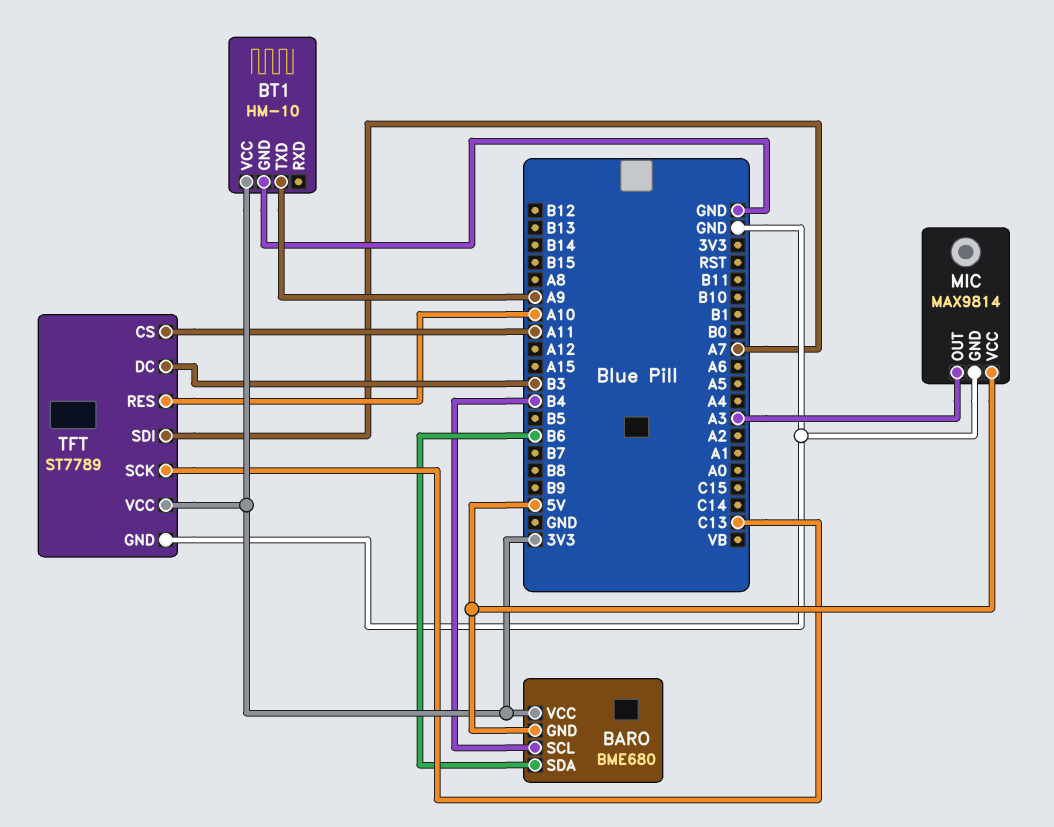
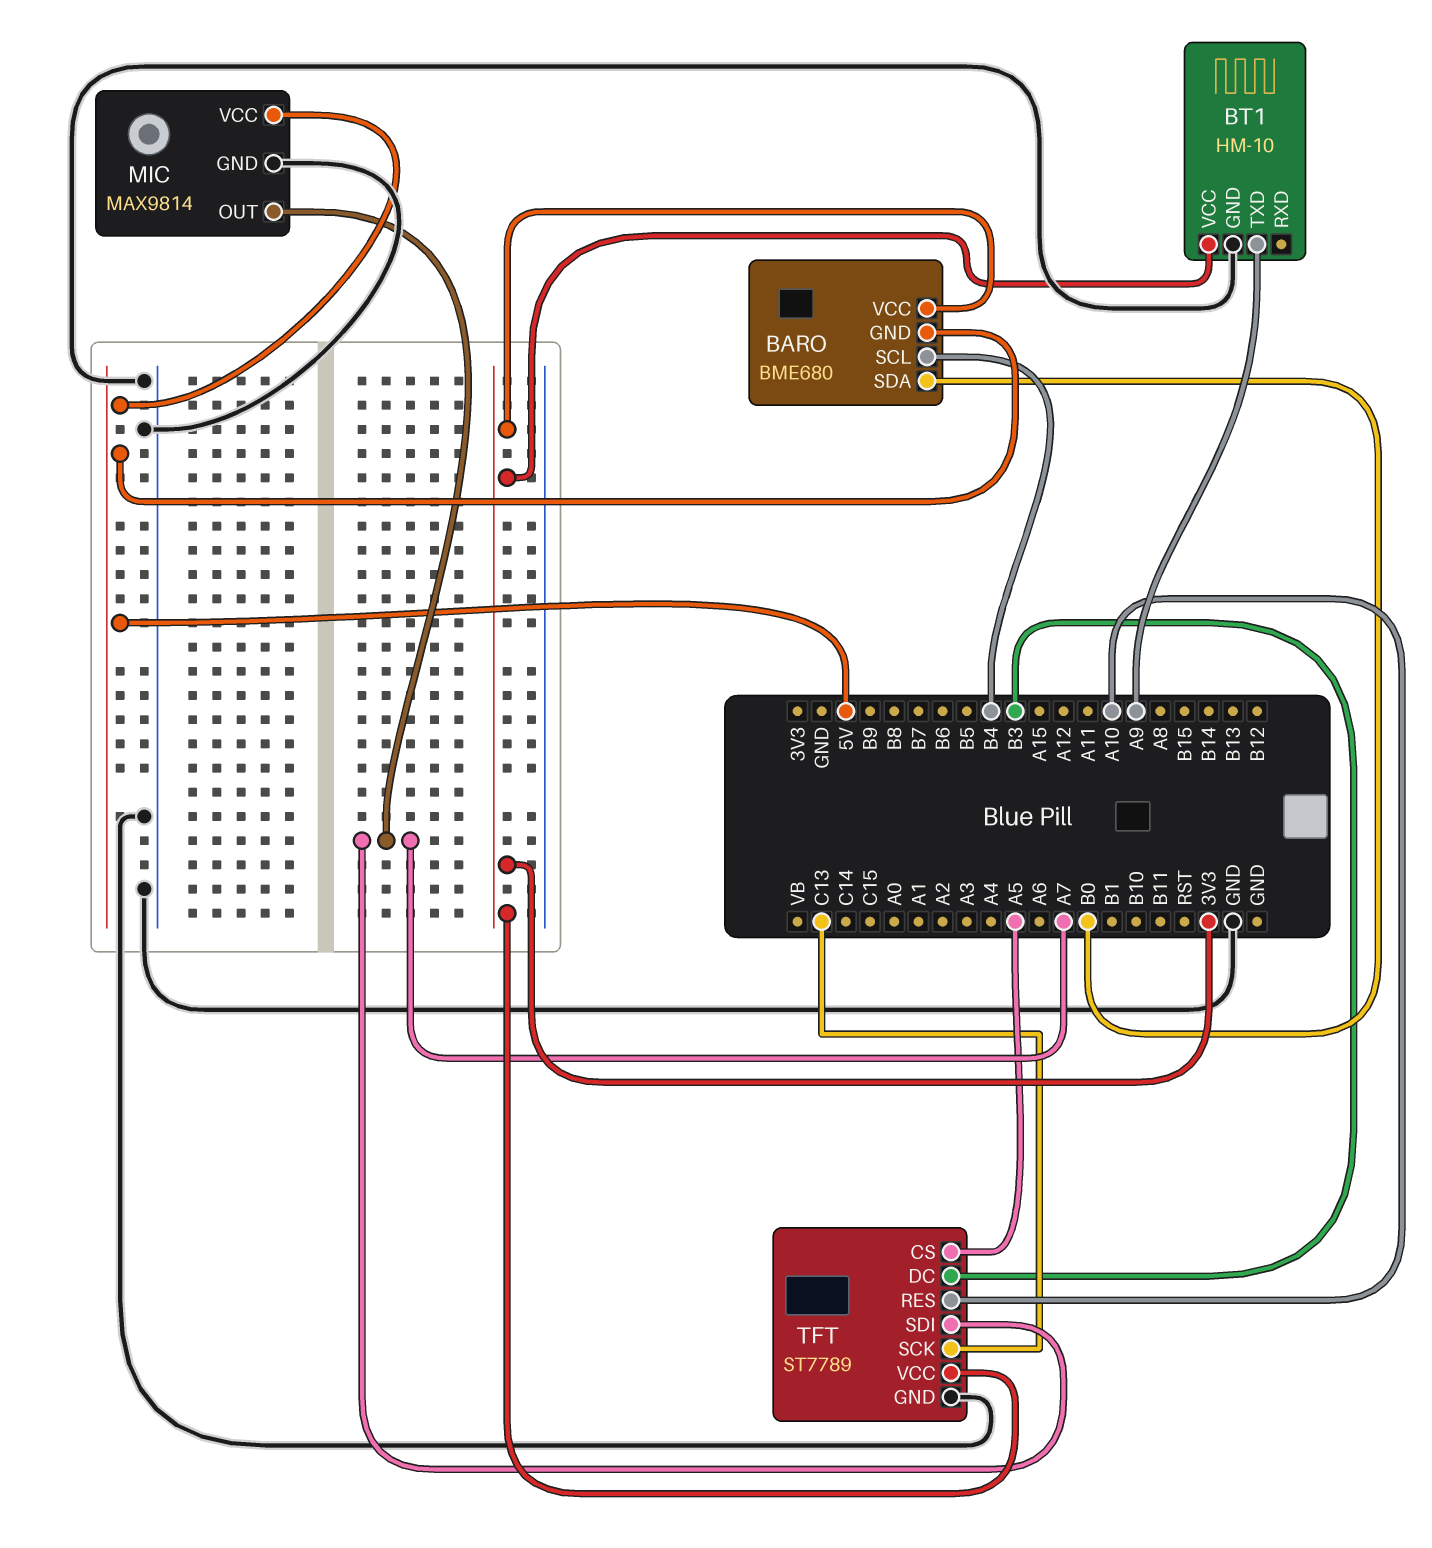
BARO pin SDA: B6 -> B0
MIC pin OUT: A3 -> A7
TFT pin CS: A11 -> A5

